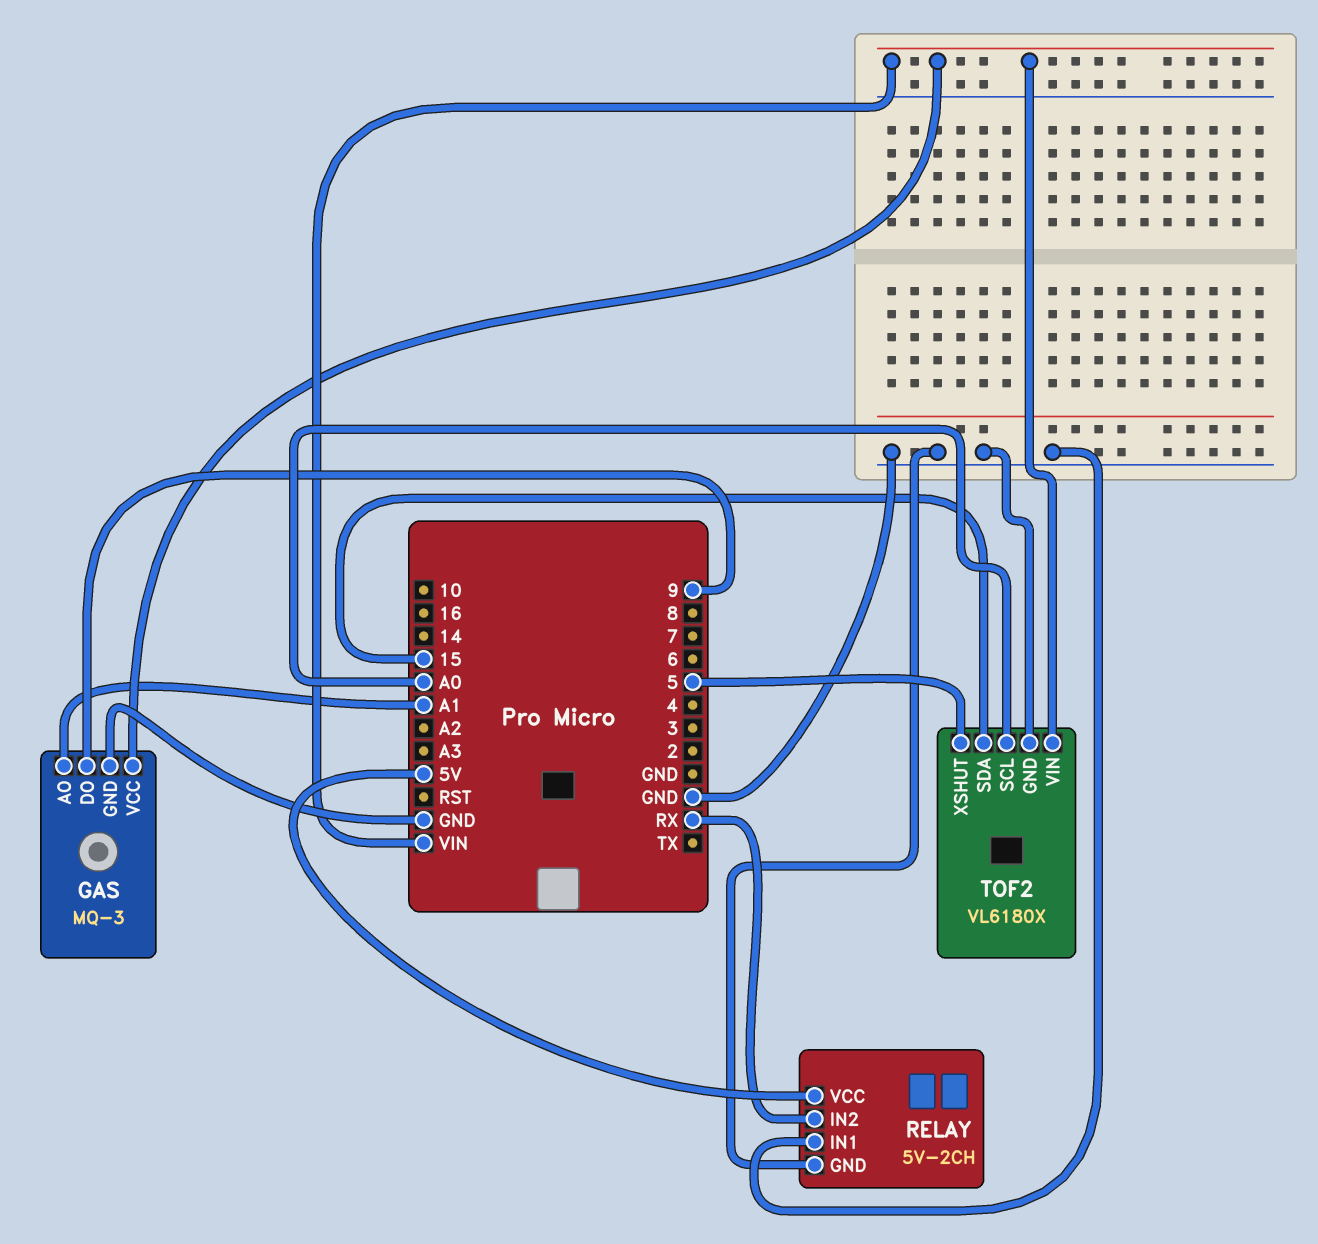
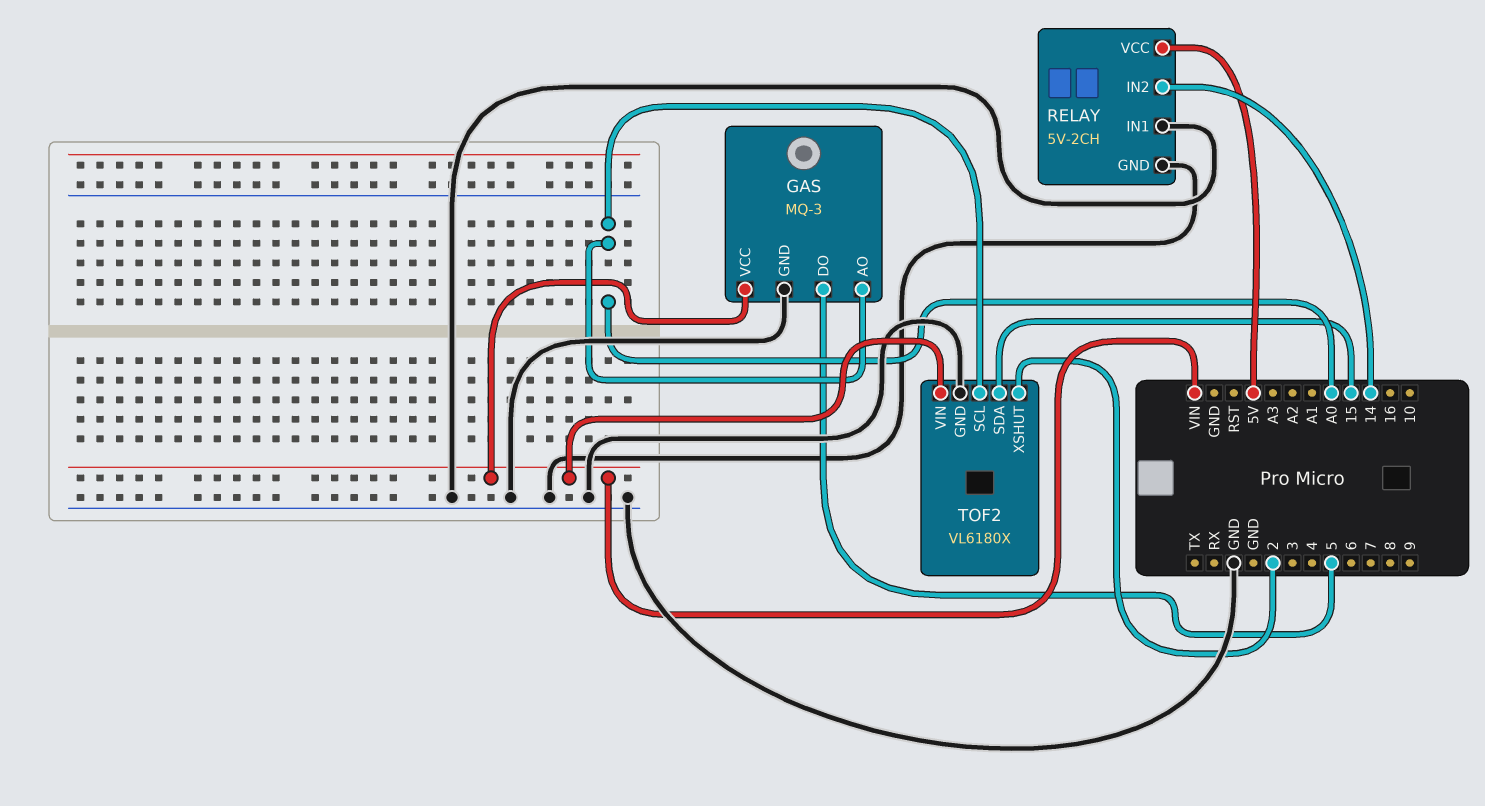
GAS pin AO: A1 -> A0
GAS pin DO: 9 -> 5
RELAY pin IN2: RX -> 14
TOF2 pin XSHUT: 5 -> 2

